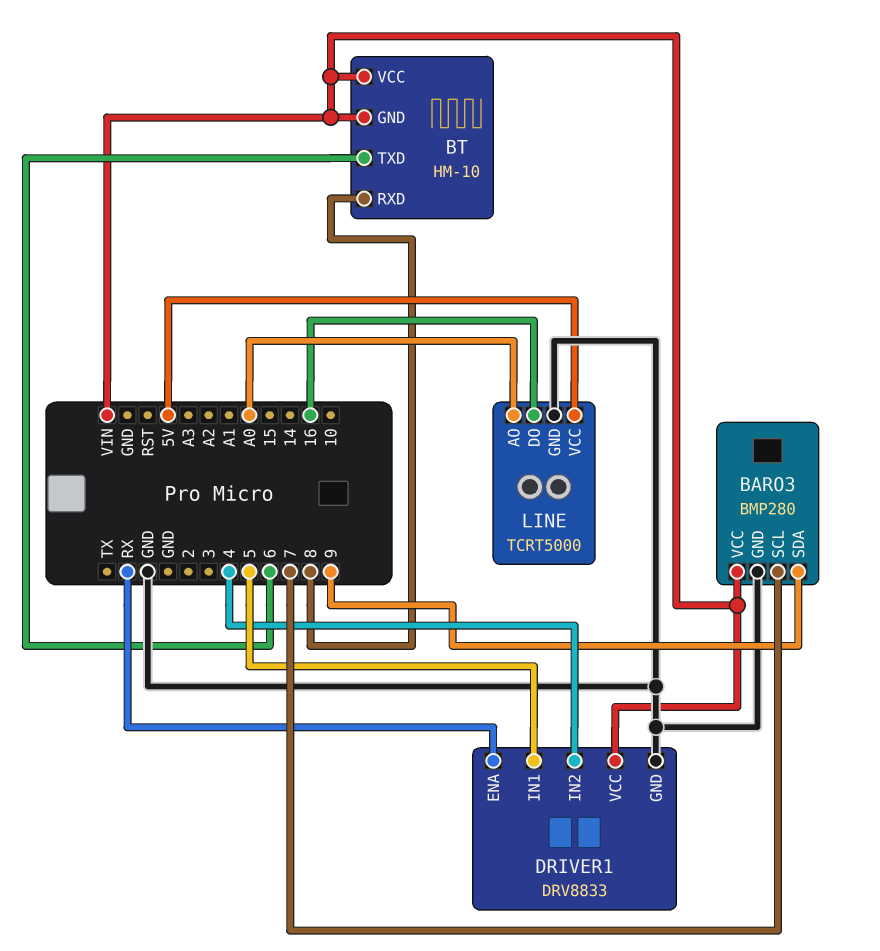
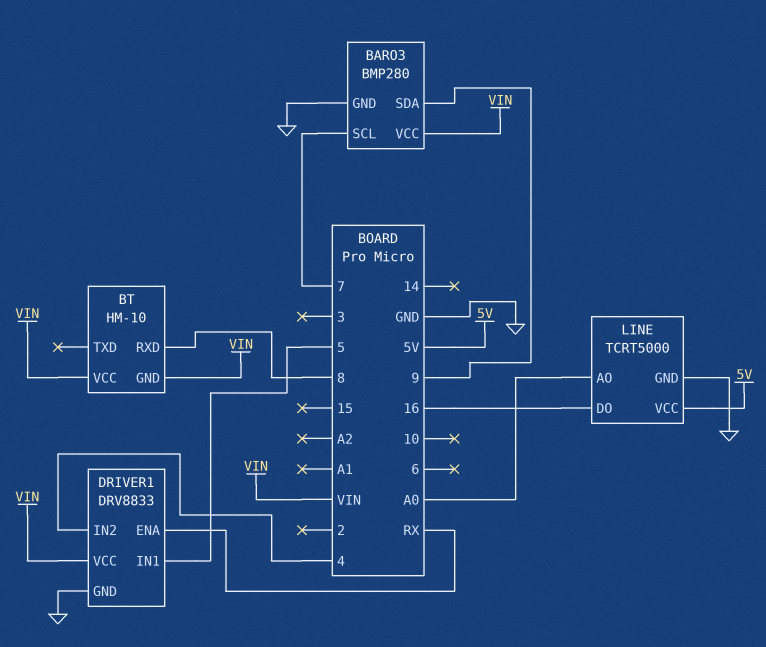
BT pin TXD: 6 -> none

